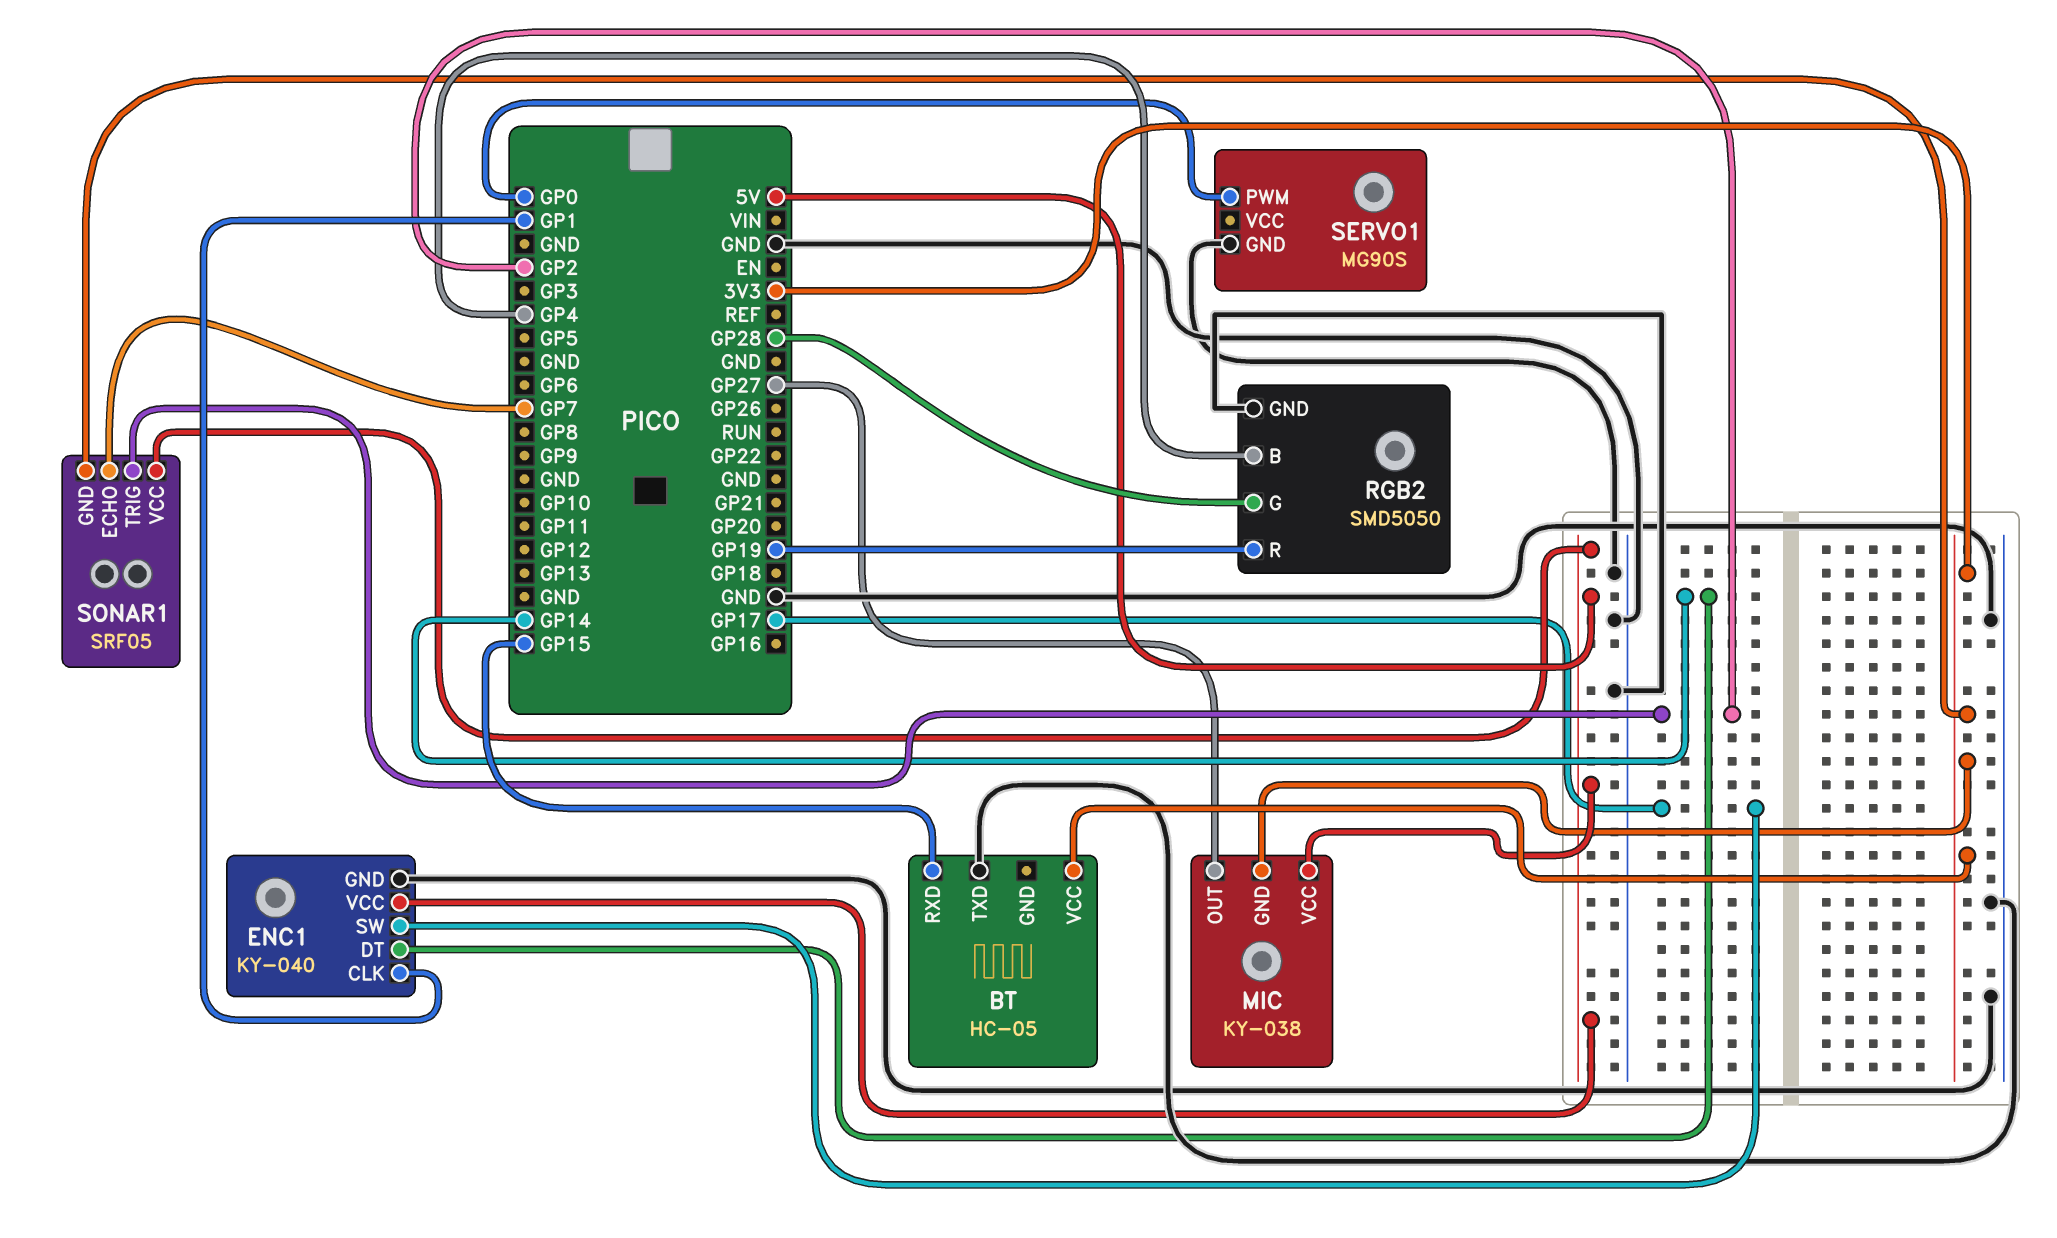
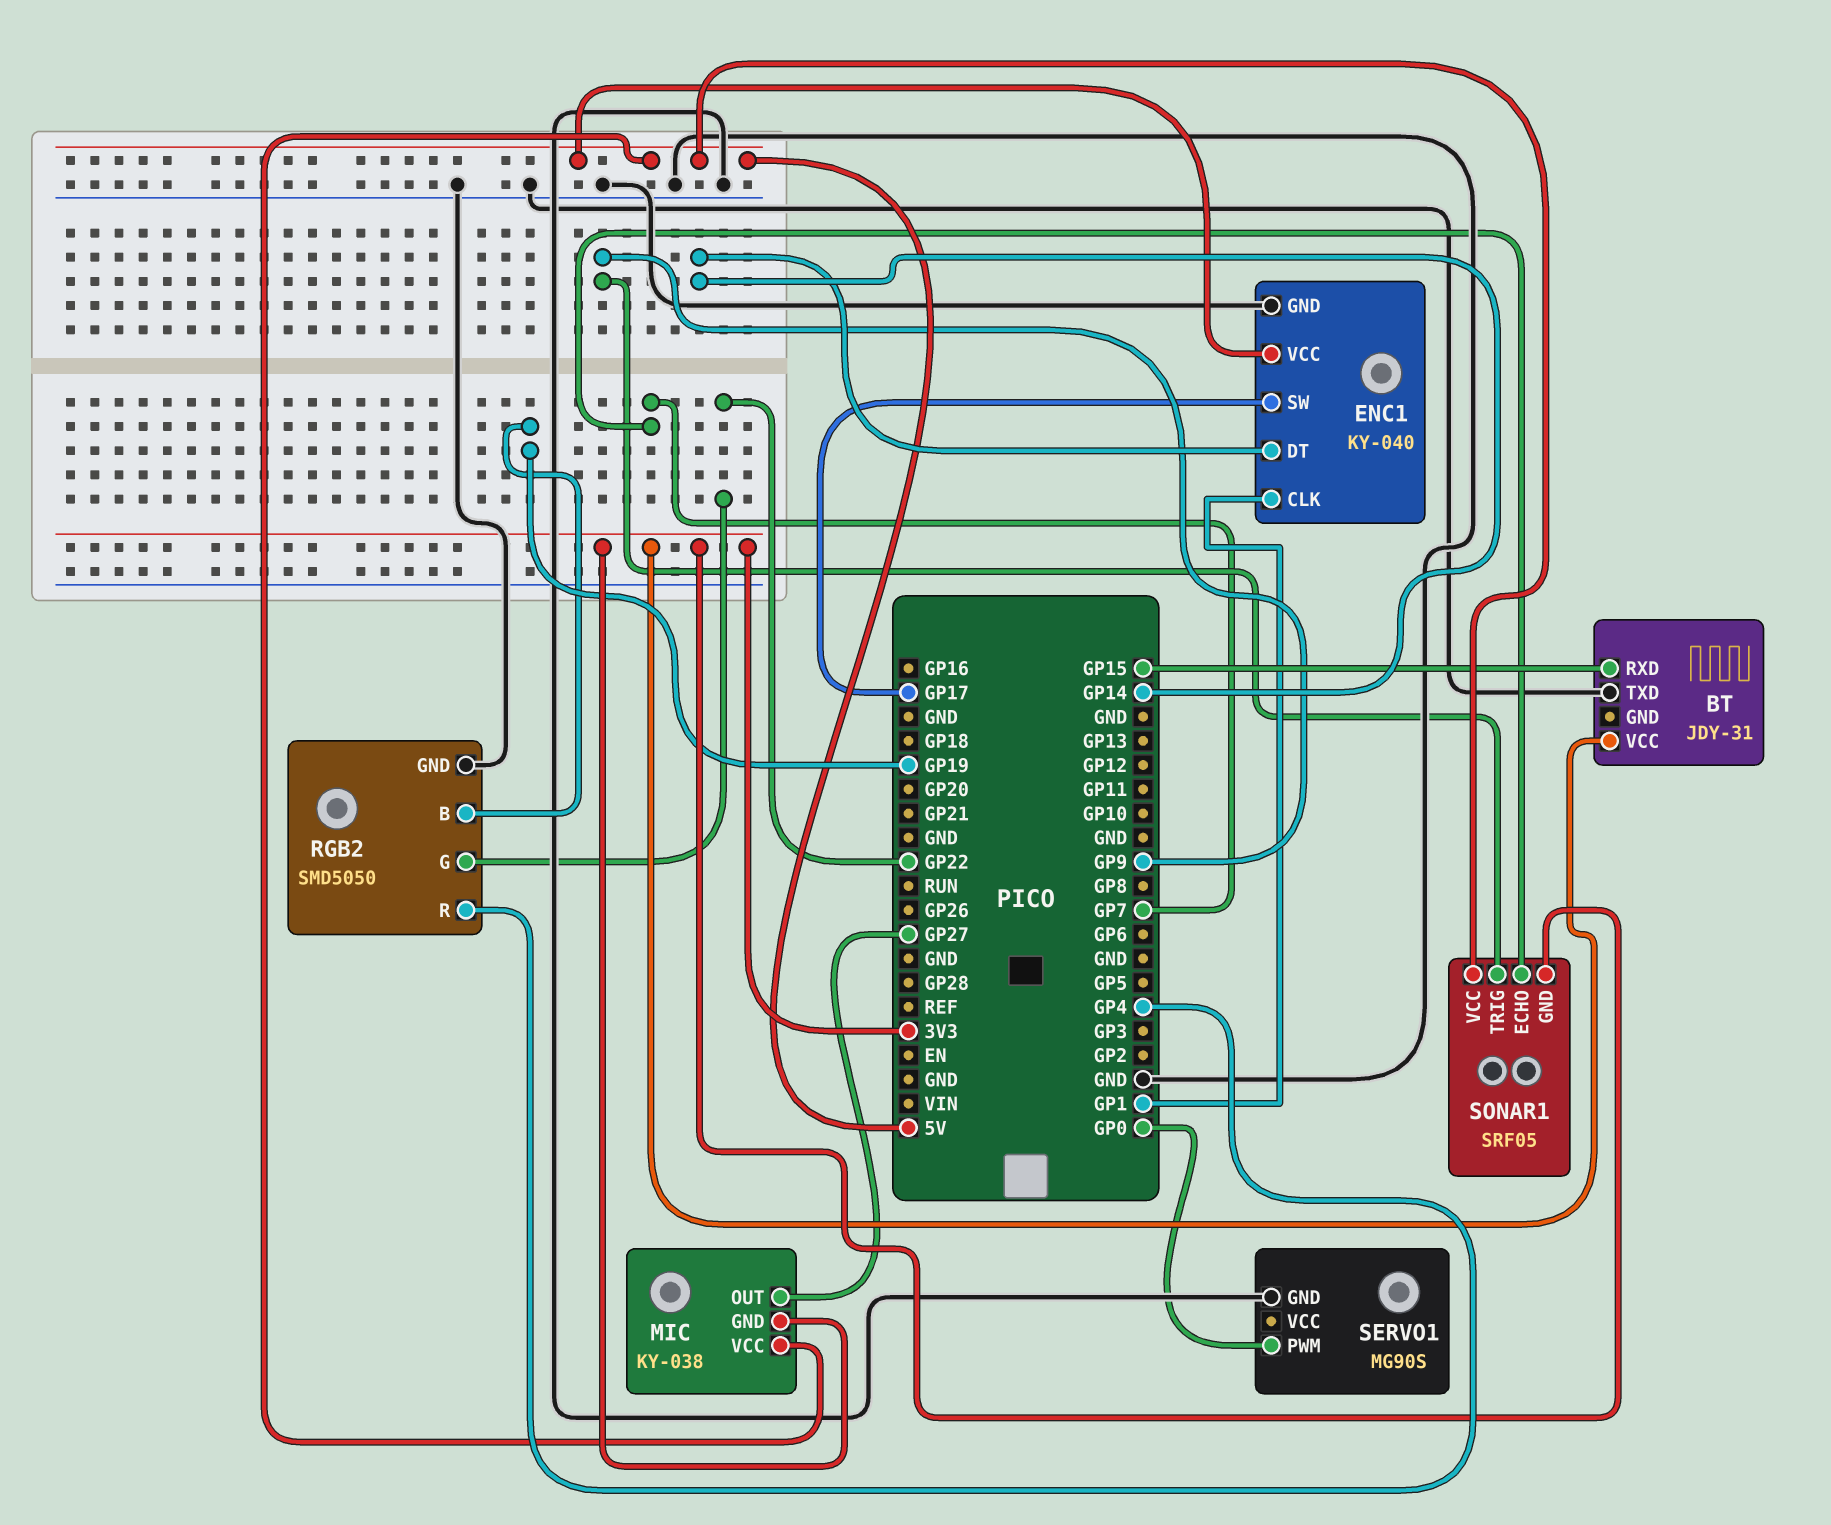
BT: HC-05 -> JDY-31
RGB2 pin B: GP4 -> GP19
RGB2 pin G: GP28 -> GP22
RGB2 pin R: GP19 -> GP4
SONAR1 pin TRIG: GP2 -> GP9

